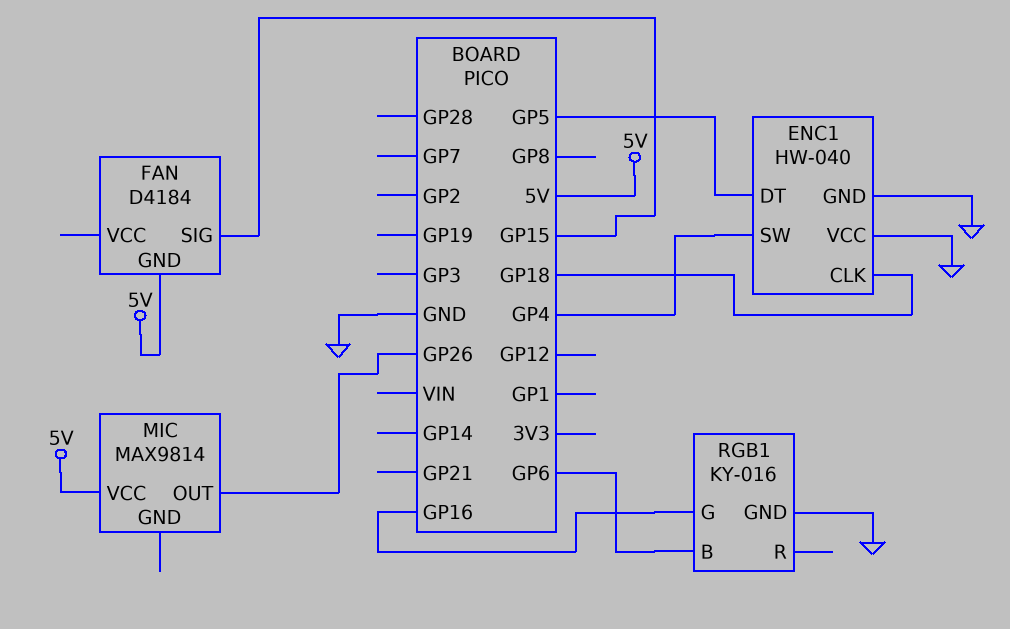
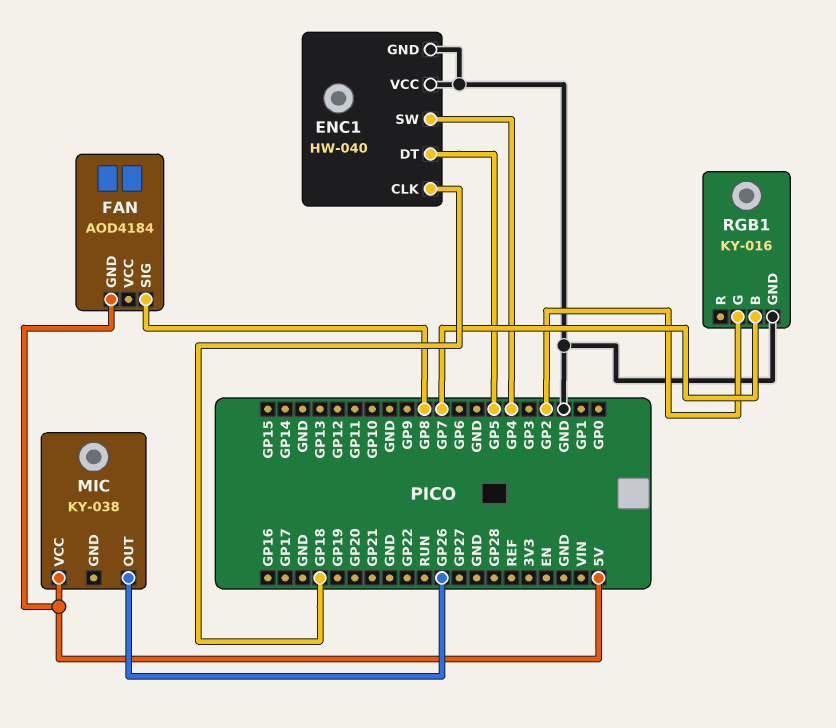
FAN: D4184 -> AOD4184
FAN pin SIG: GP15 -> GP8
MIC: MAX9814 -> KY-038
RGB1 pin B: GP6 -> GP7
RGB1 pin G: GP16 -> GP2

